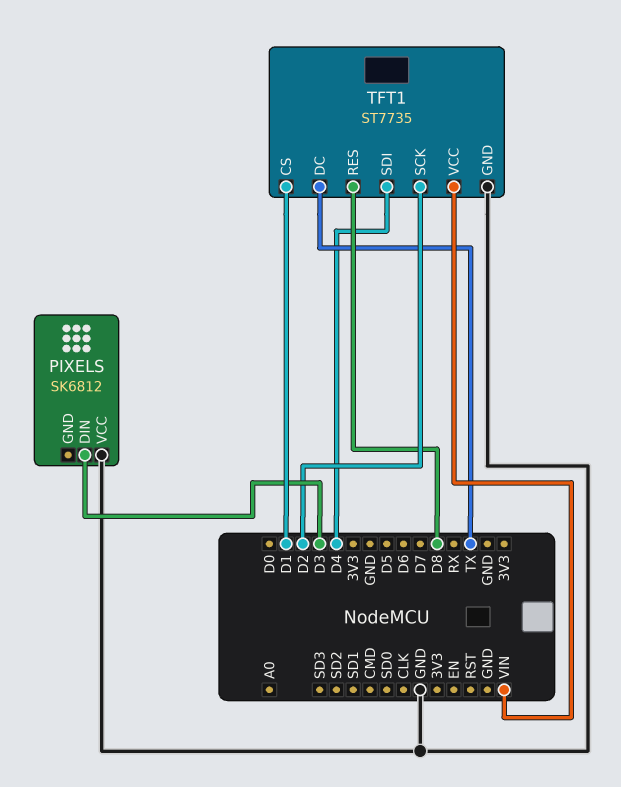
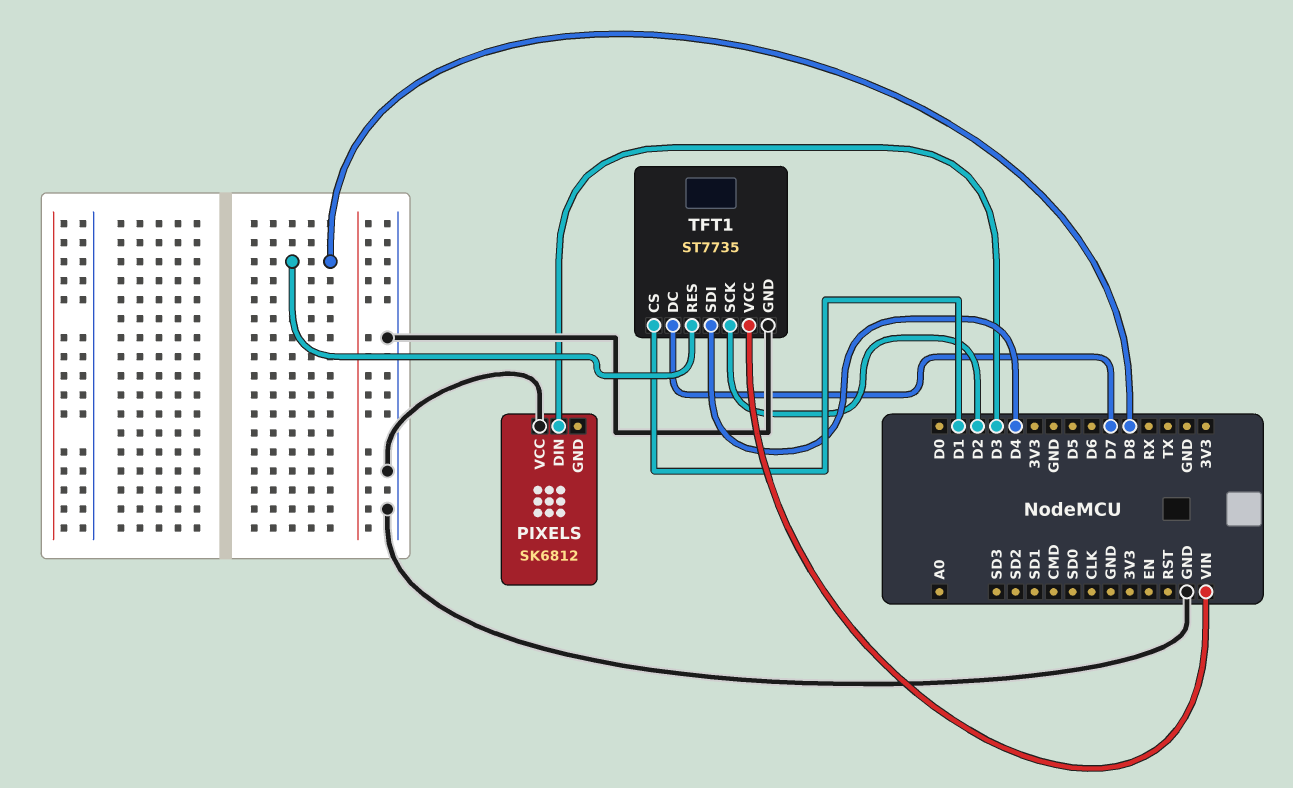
TFT1 pin DC: TX -> D7

